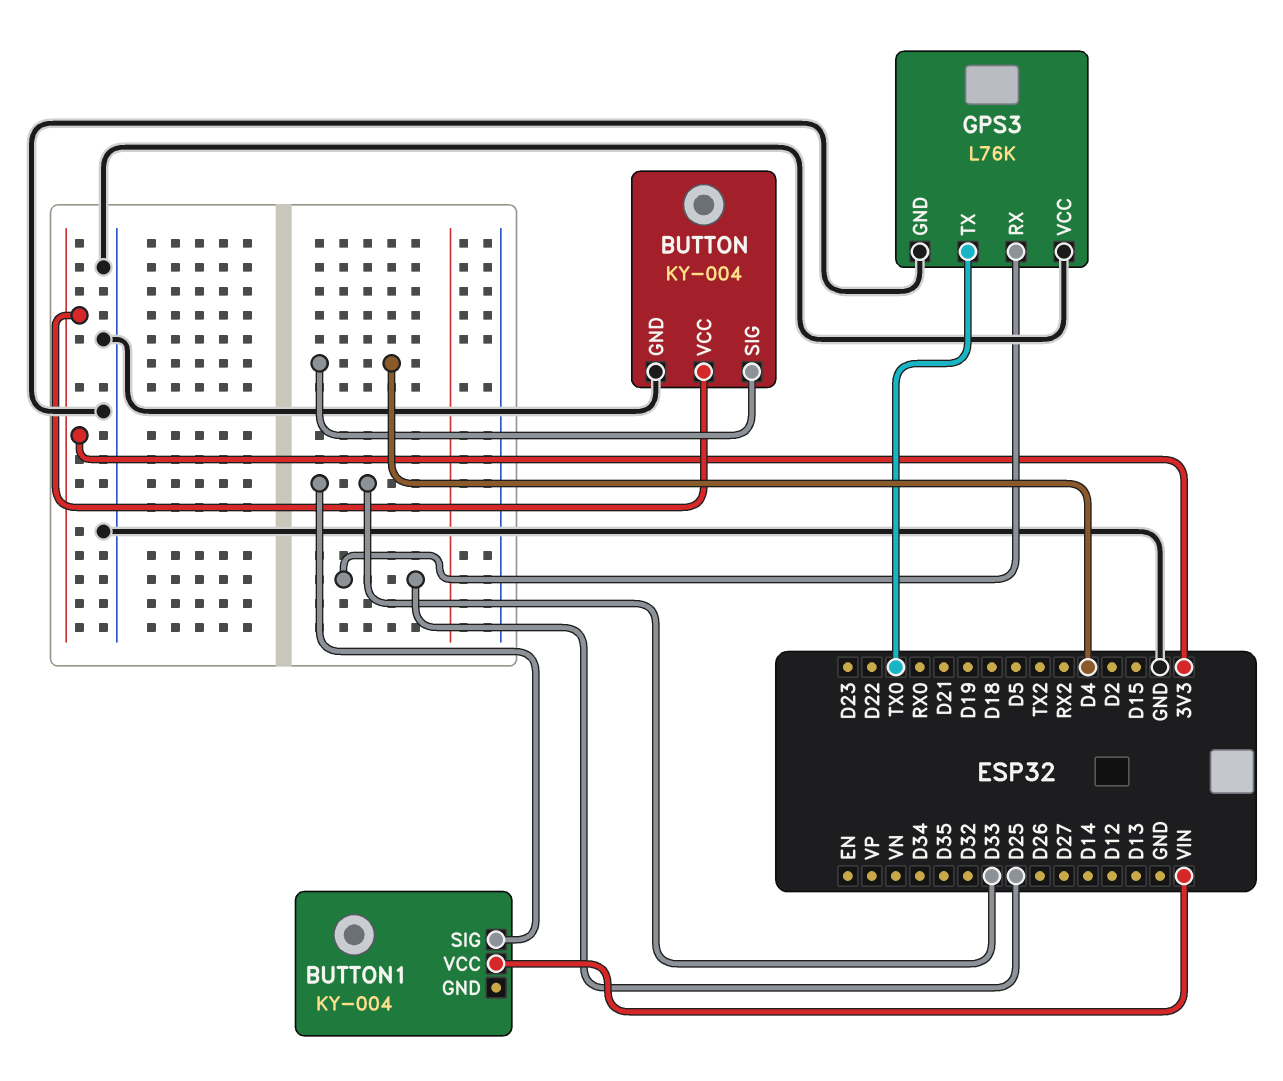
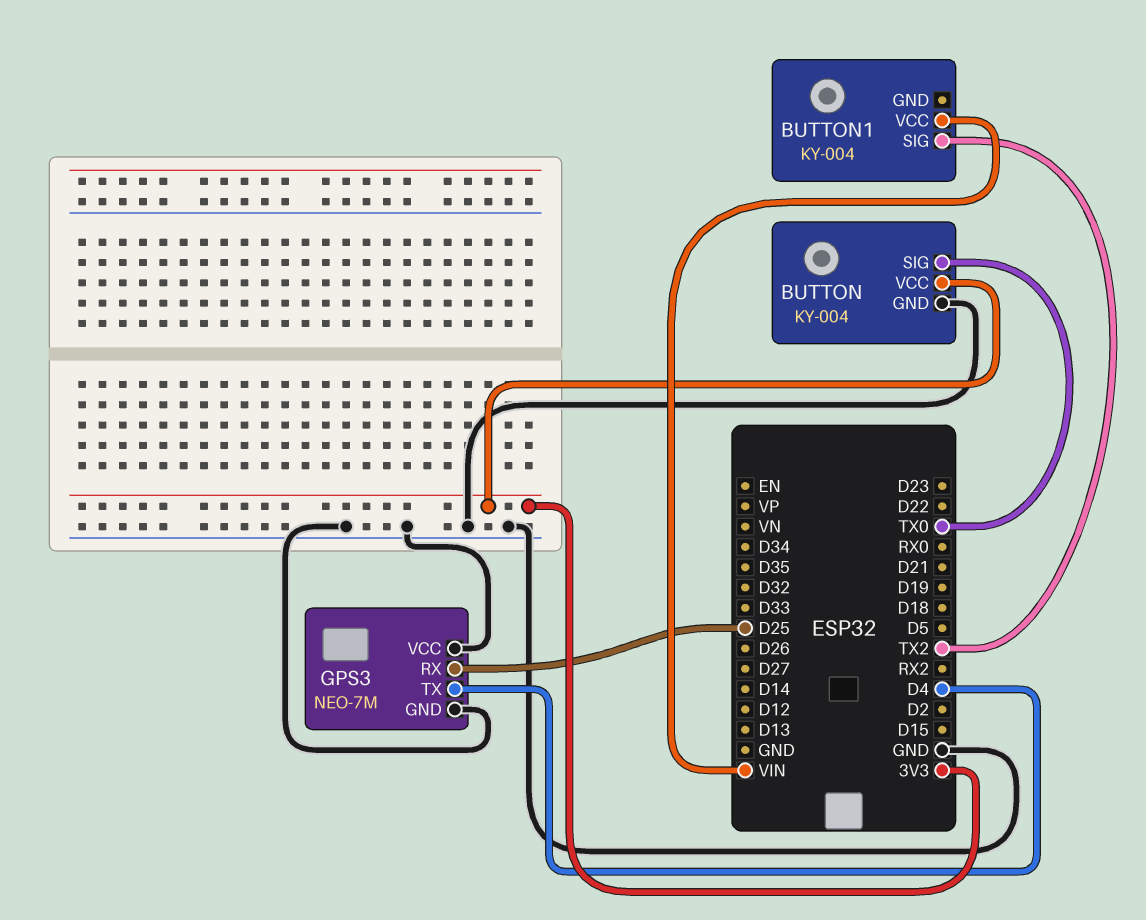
BUTTON pin SIG: D4 -> TX0
BUTTON1 pin SIG: D33 -> TX2
GPS3: L76K -> NEO-7M
GPS3 pin TX: TX0 -> D4

